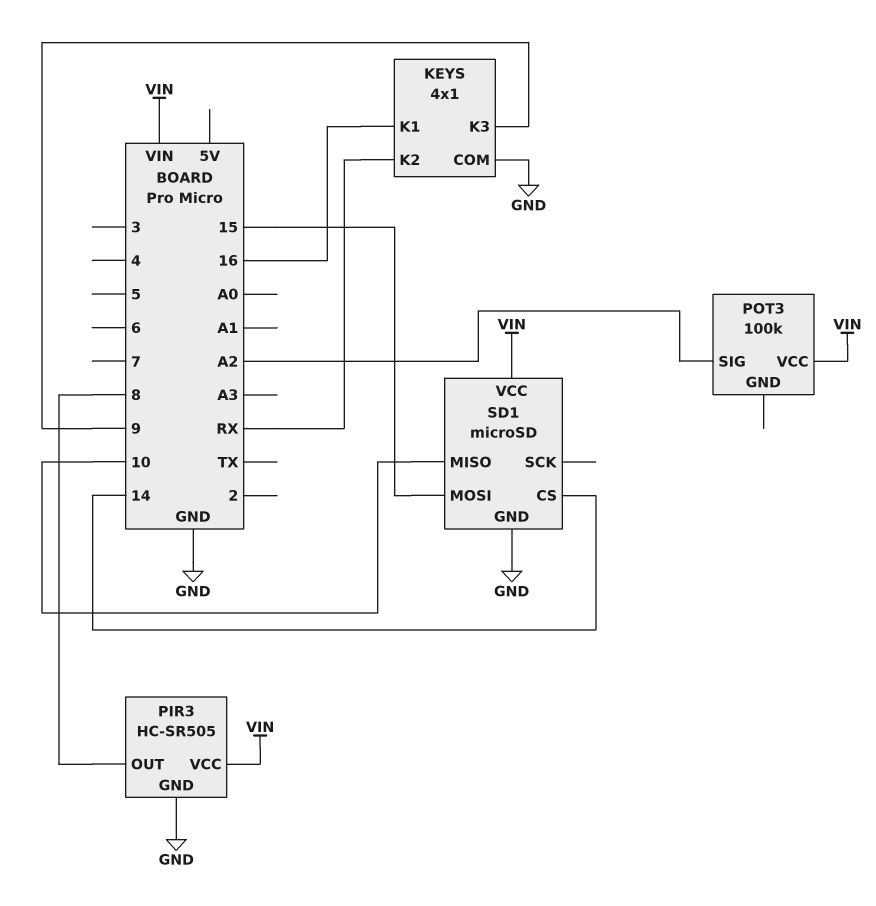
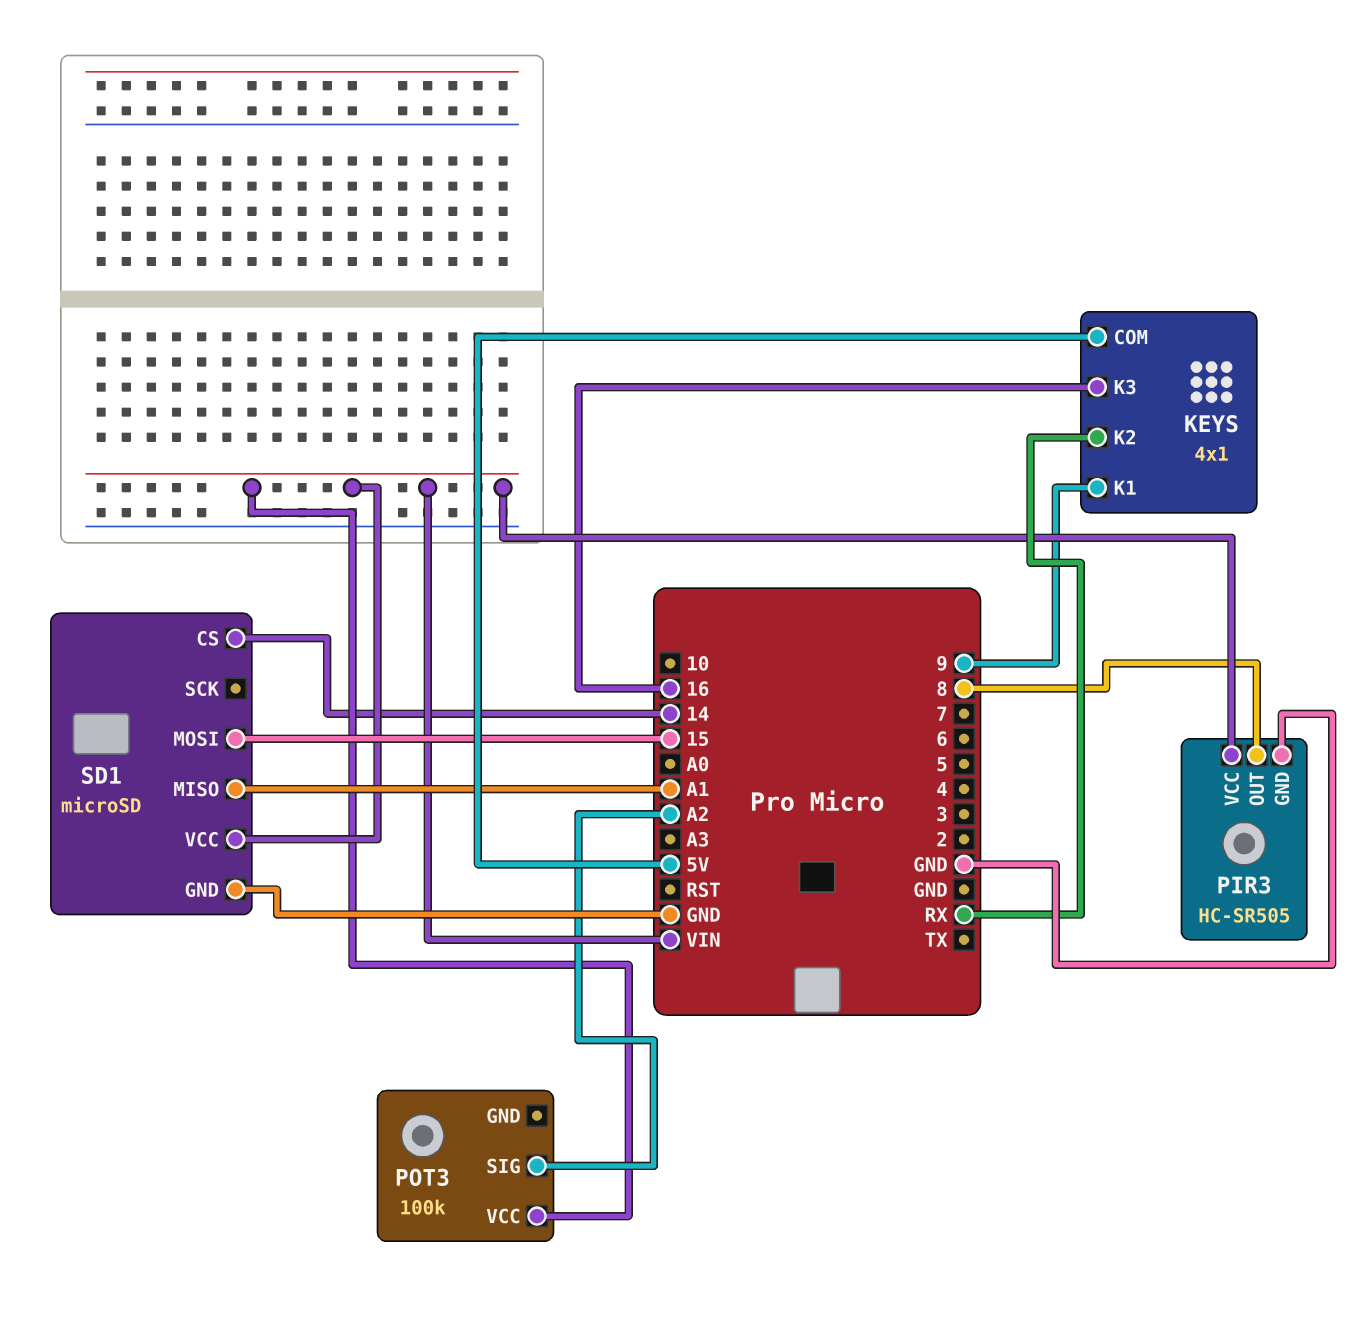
KEYS pin COM: GND -> 5V
KEYS pin K1: 16 -> 9
KEYS pin K3: 9 -> 16
SD1 pin MISO: 10 -> A1

